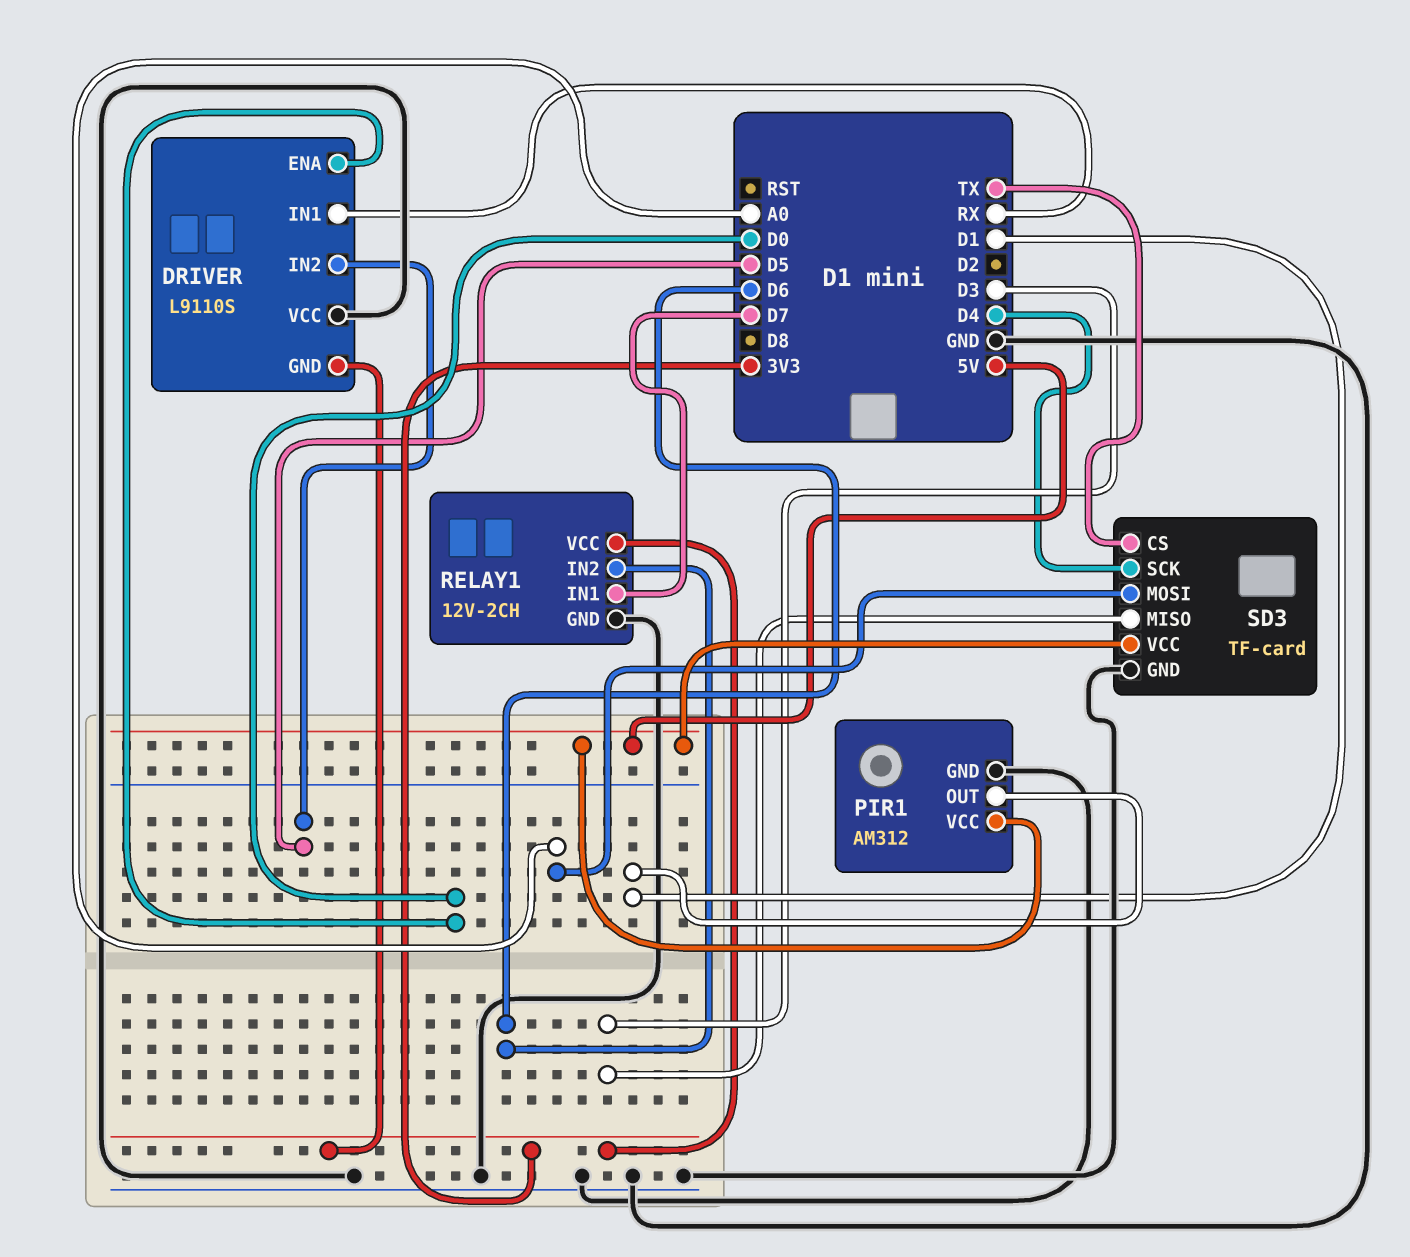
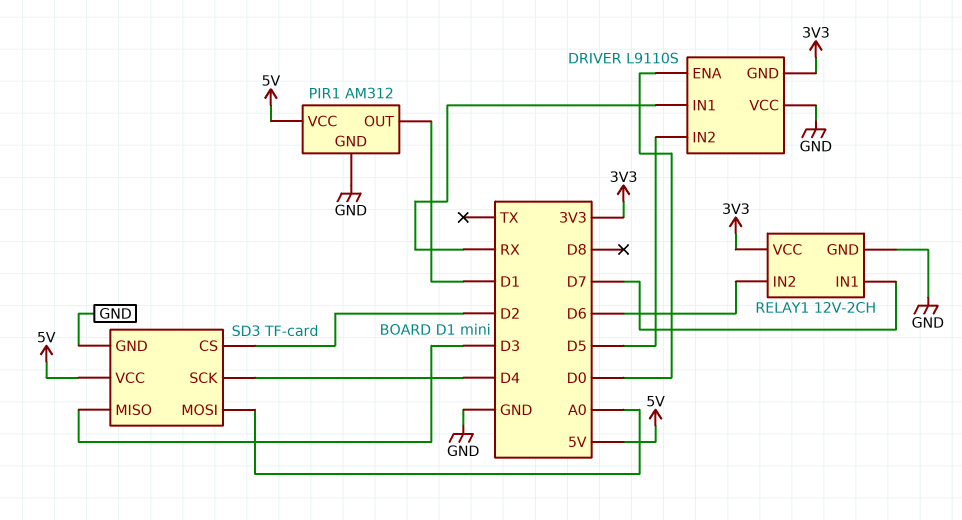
SD3 pin CS: TX -> D2

